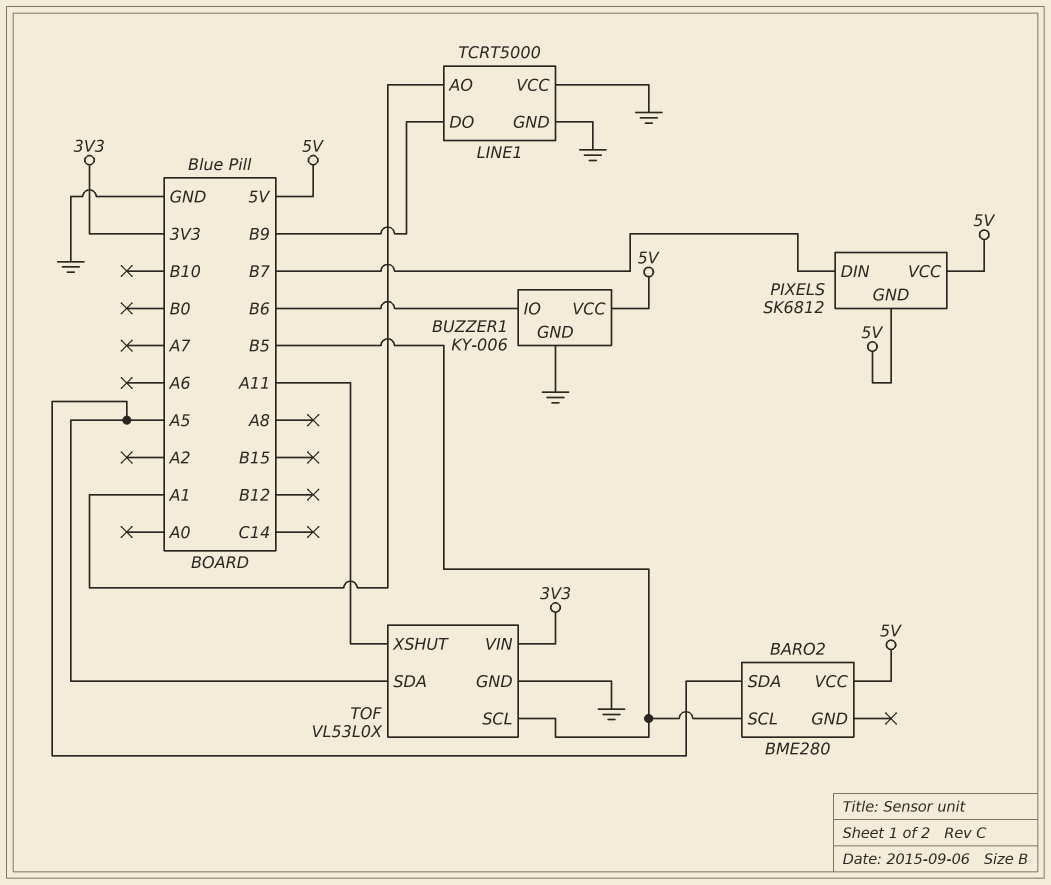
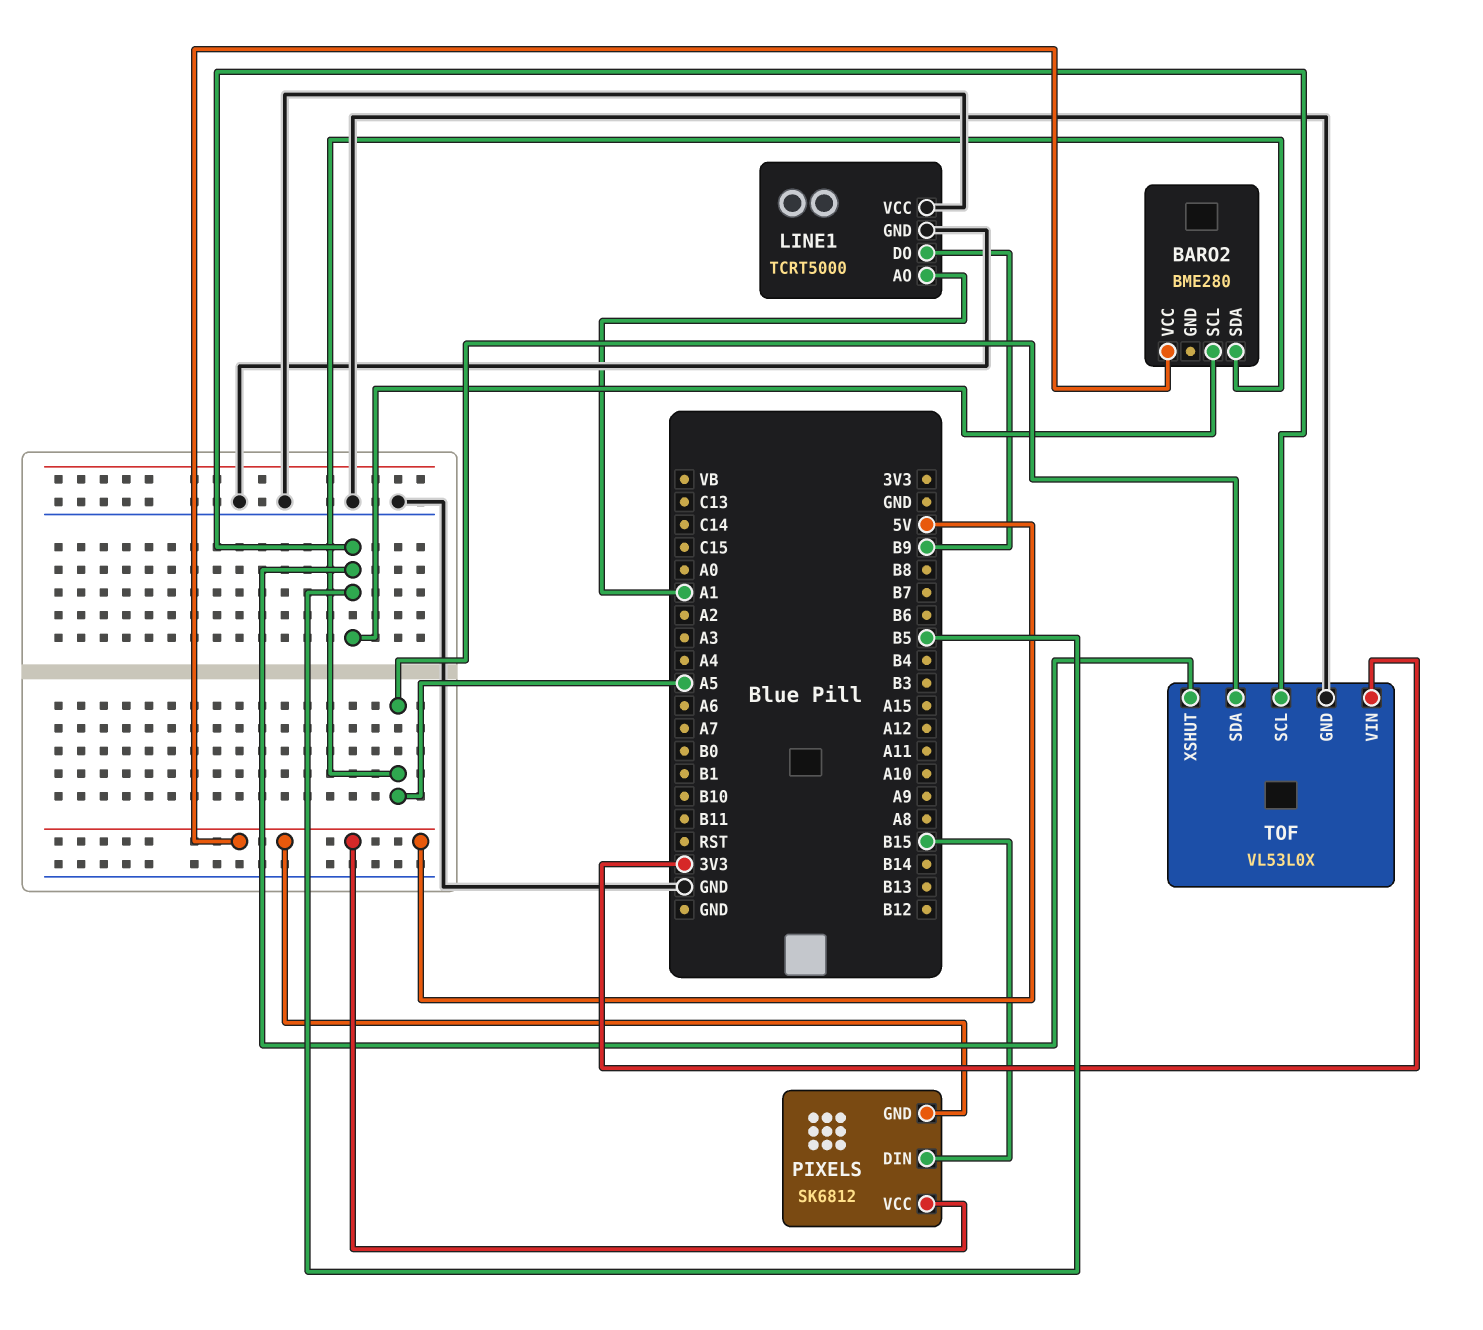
BUZZER1: KY-006 -> none
BUZZER1 pin GND: GND -> none
BUZZER1 pin IO: B6 -> none
BUZZER1 pin VCC: 5V -> none
PIXELS pin DIN: B7 -> B15
TOF pin XSHUT: A11 -> B5

